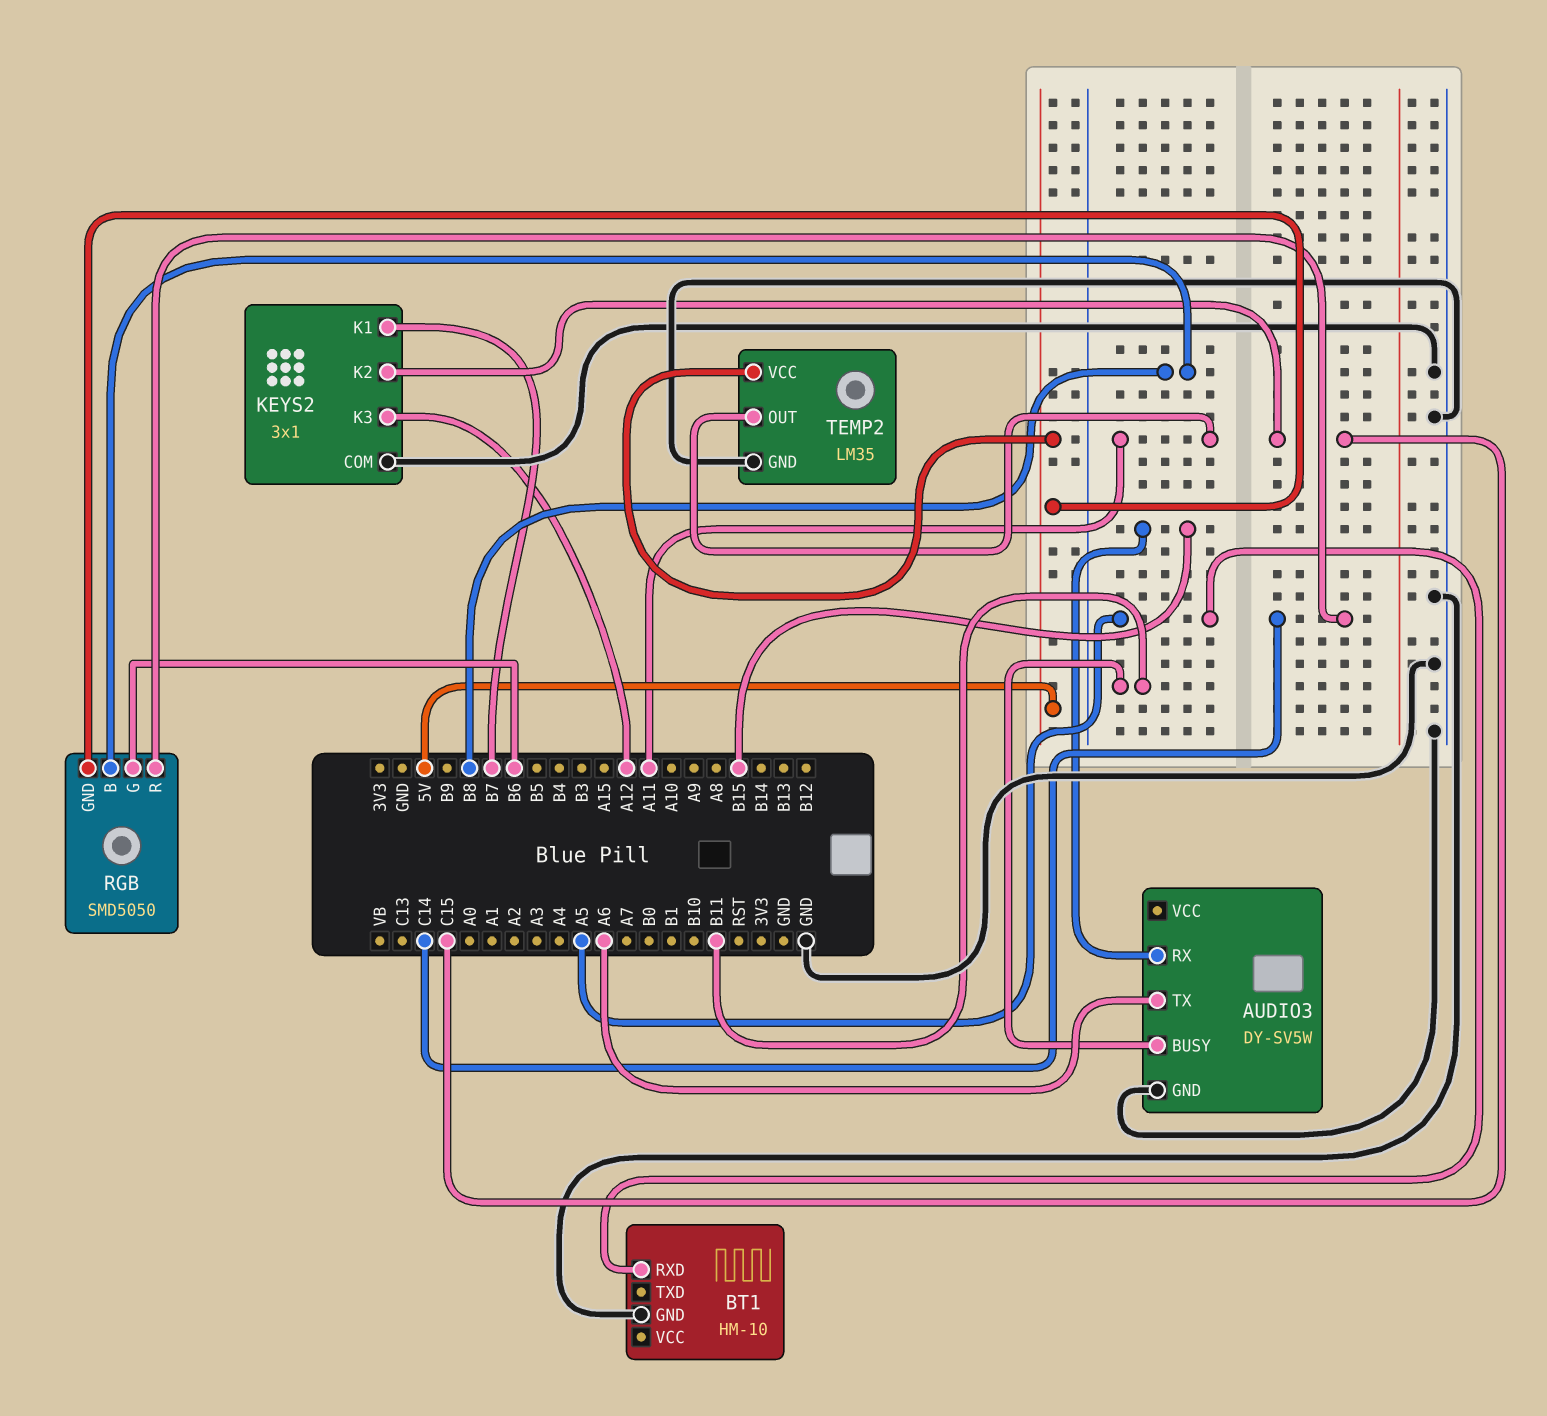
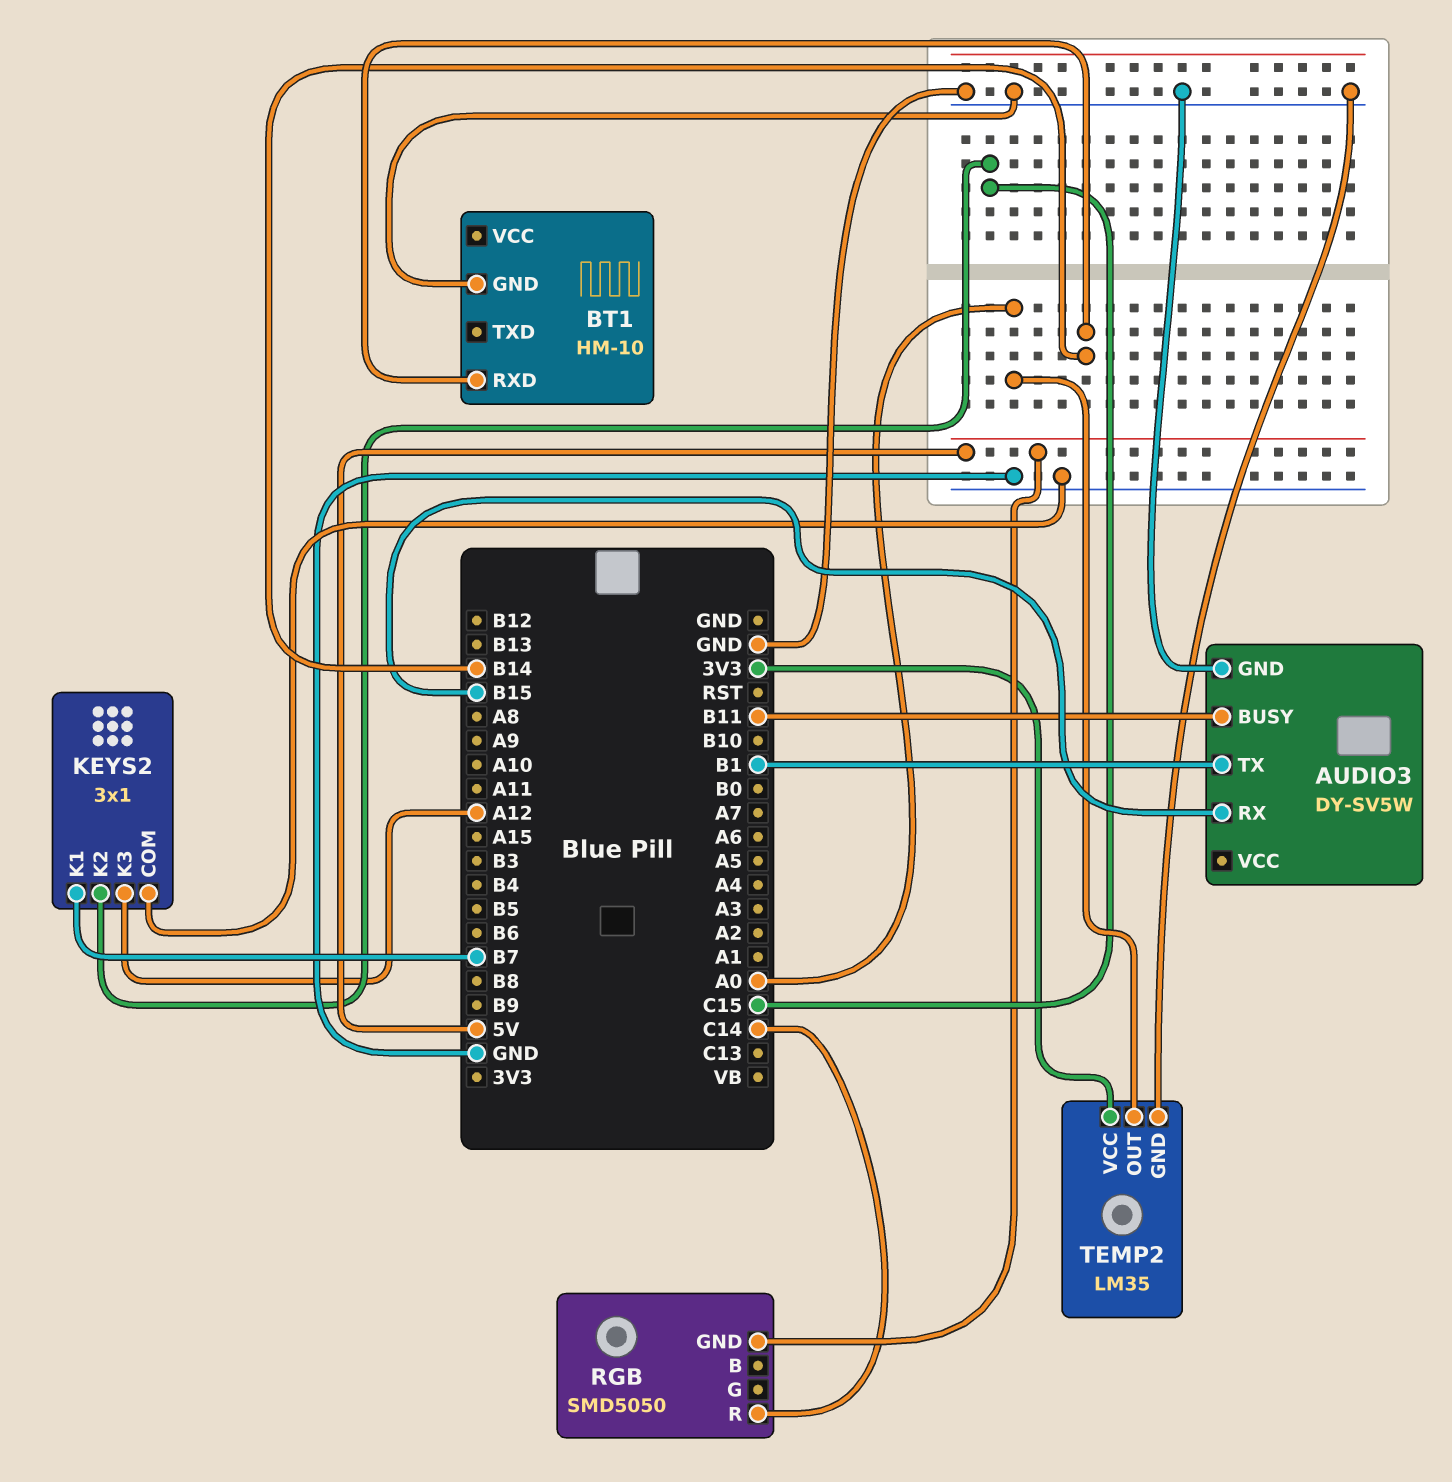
AUDIO3 pin TX: A6 -> B1
BT1 pin RXD: A5 -> B14
RGB pin B: B8 -> none
RGB pin G: B6 -> none
TEMP2 pin OUT: A11 -> A0
TEMP2 pin VCC: 5V -> 3V3

